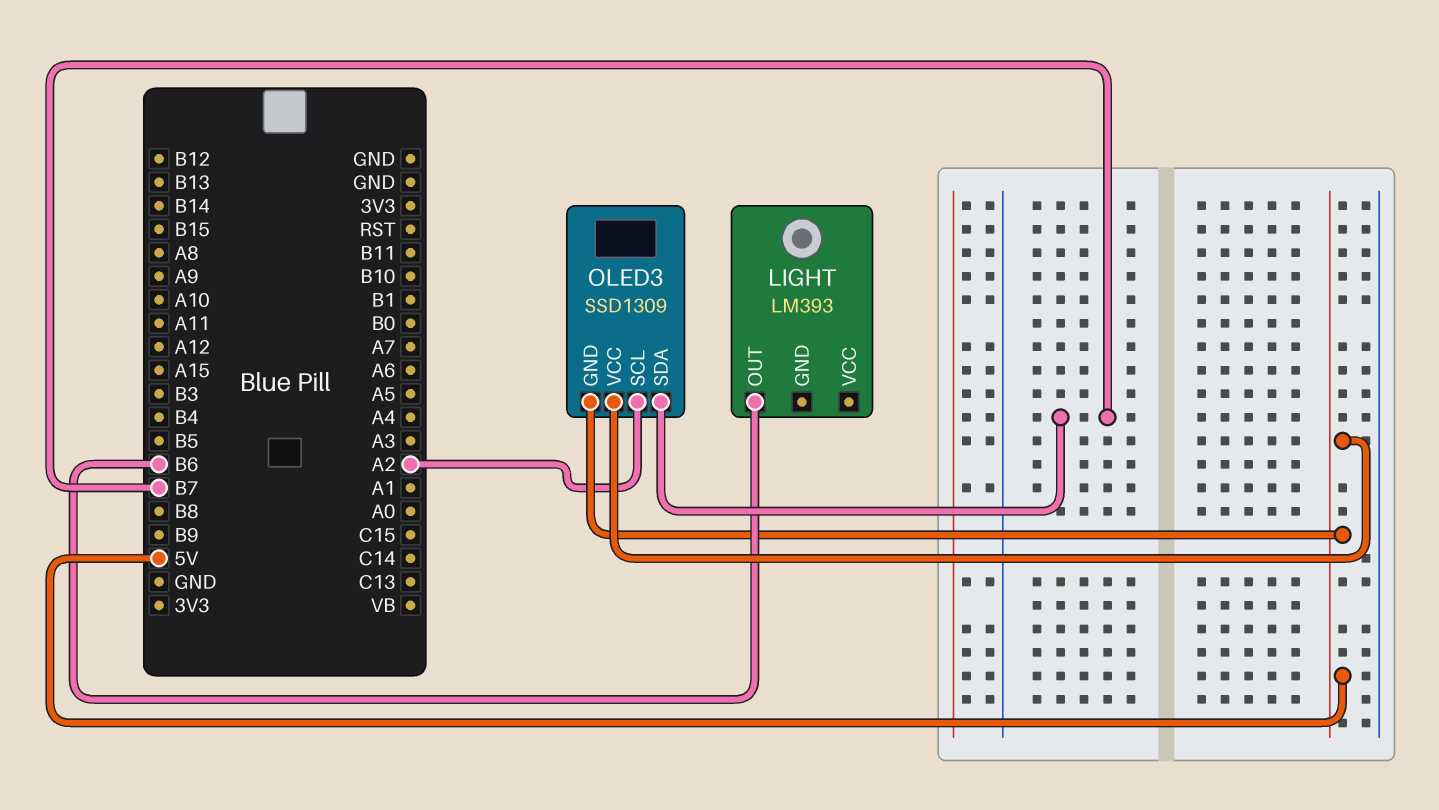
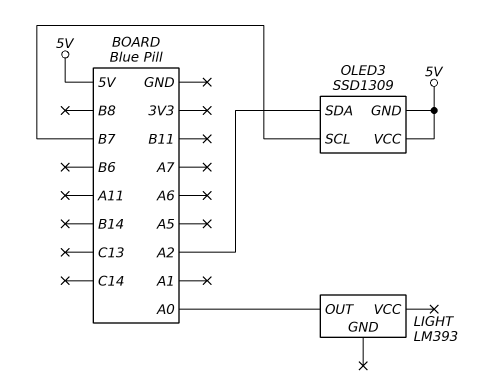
LIGHT pin OUT: B6 -> A0
OLED3 pin SCL: A2 -> B7
OLED3 pin SDA: B7 -> A2

